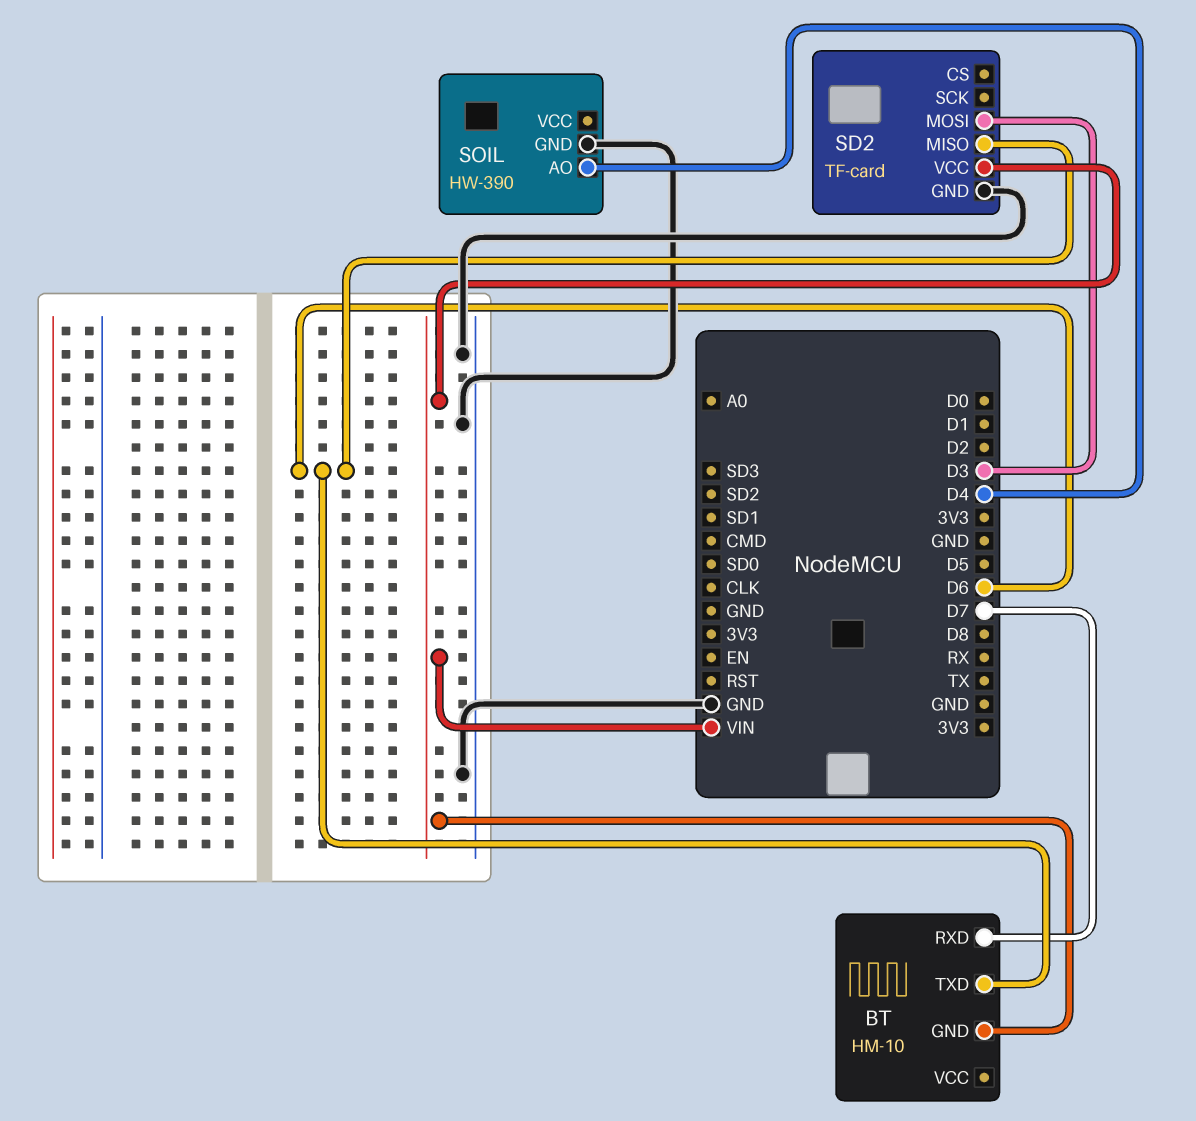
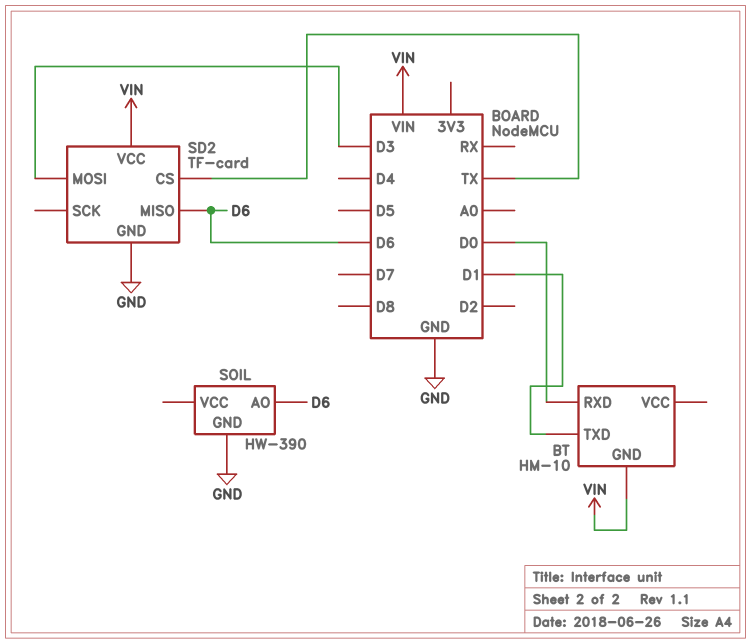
BT pin RXD: D7 -> D0
BT pin TXD: D6 -> D1
SD2 pin CS: none -> TX
SOIL pin AO: D4 -> D6

